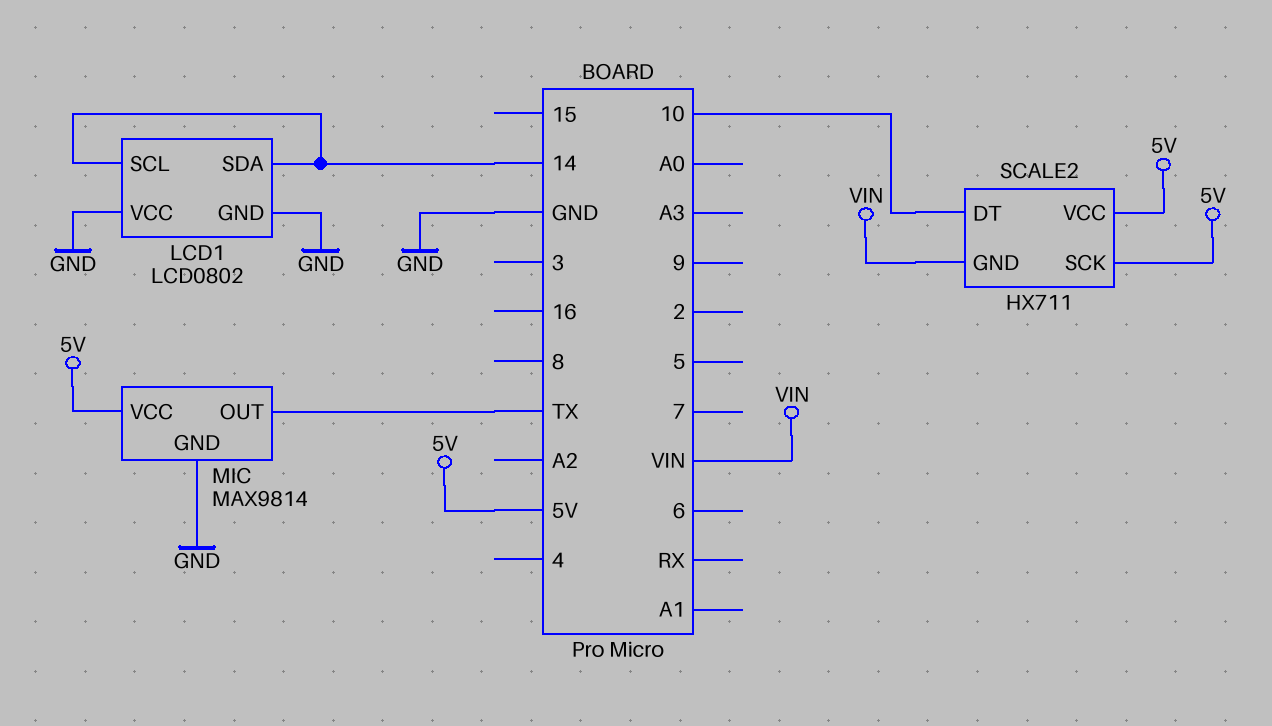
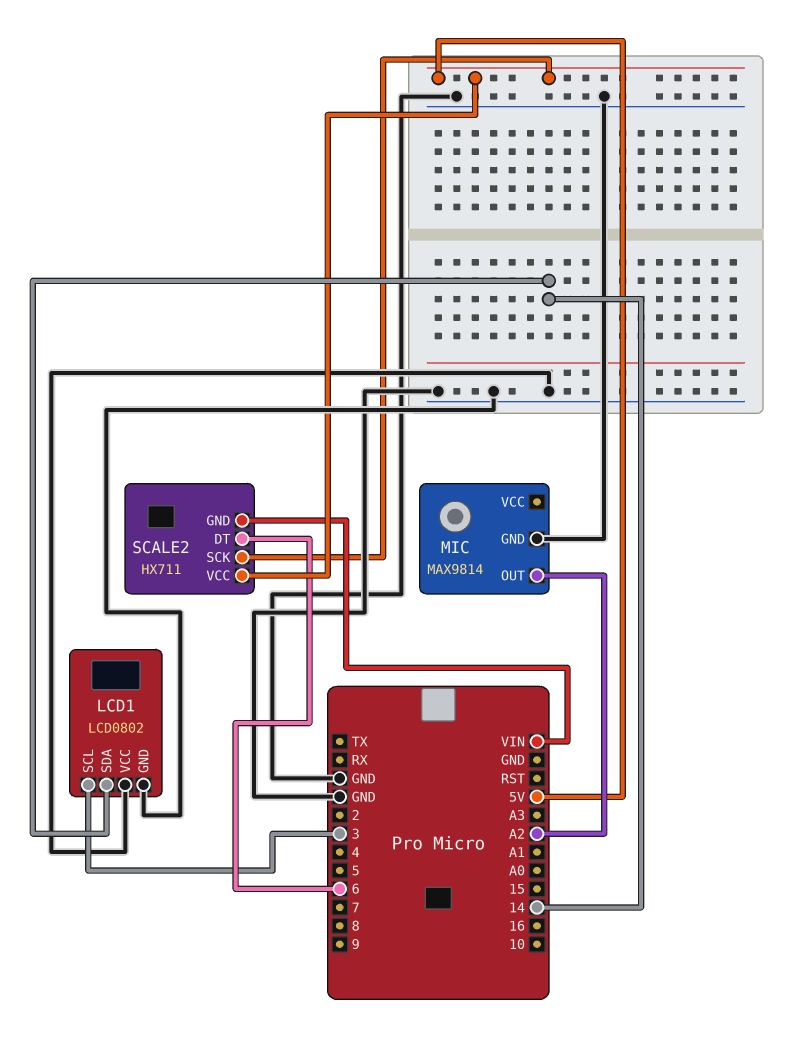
LCD1 pin SCL: 14 -> 3
MIC pin OUT: TX -> A2
MIC pin VCC: 5V -> none
SCALE2 pin DT: 10 -> 6

